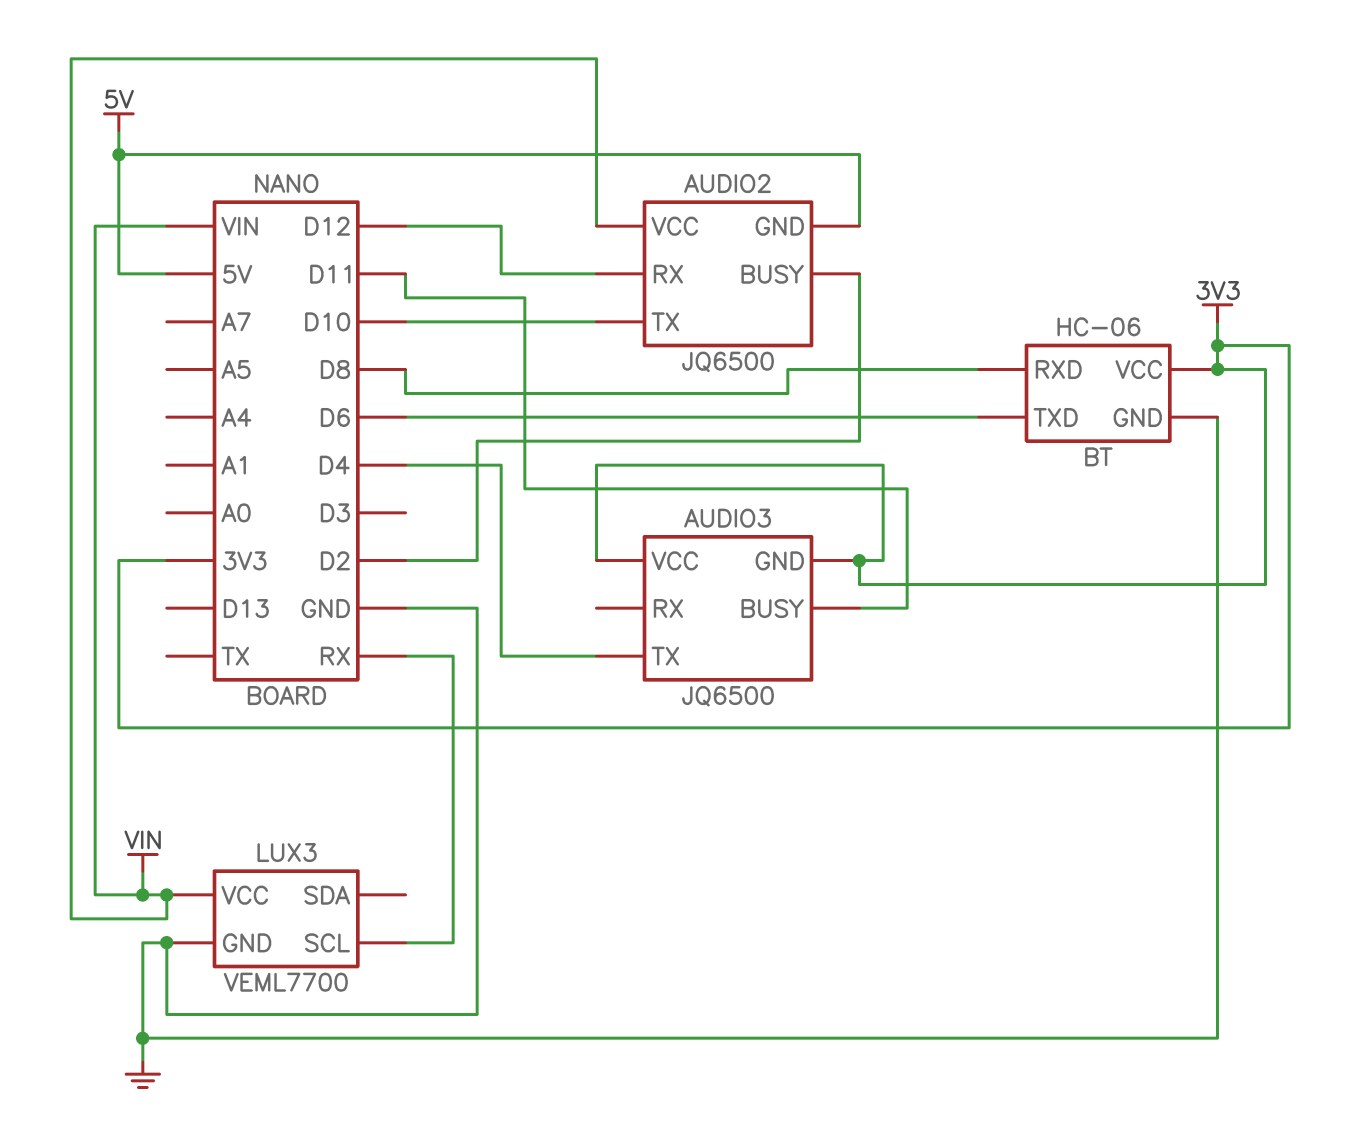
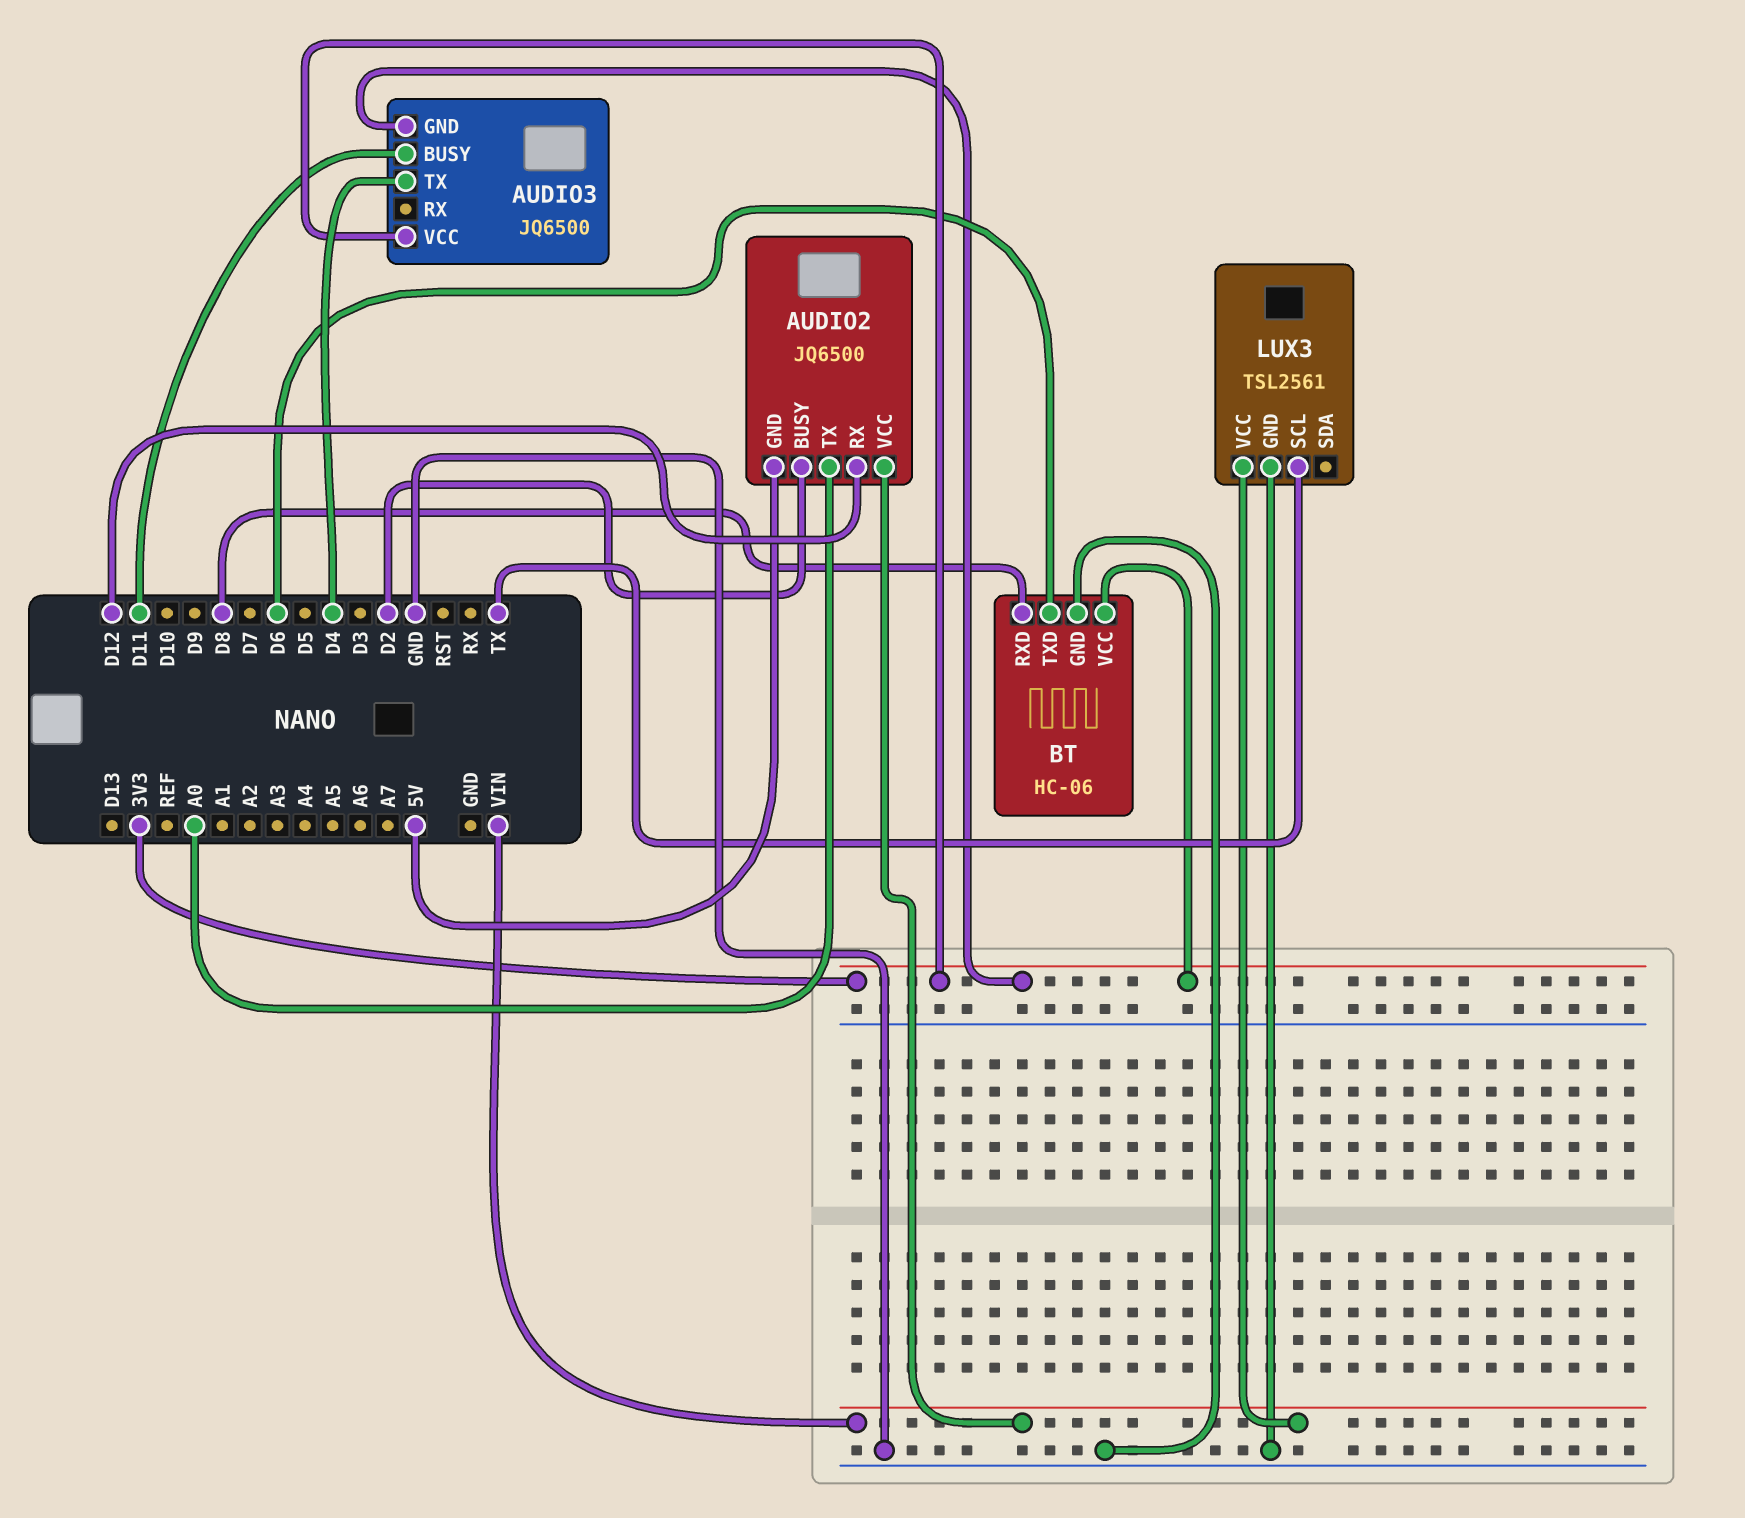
AUDIO2 pin TX: D10 -> A0
LUX3: VEML7700 -> TSL2561
LUX3 pin SCL: RX -> TX

